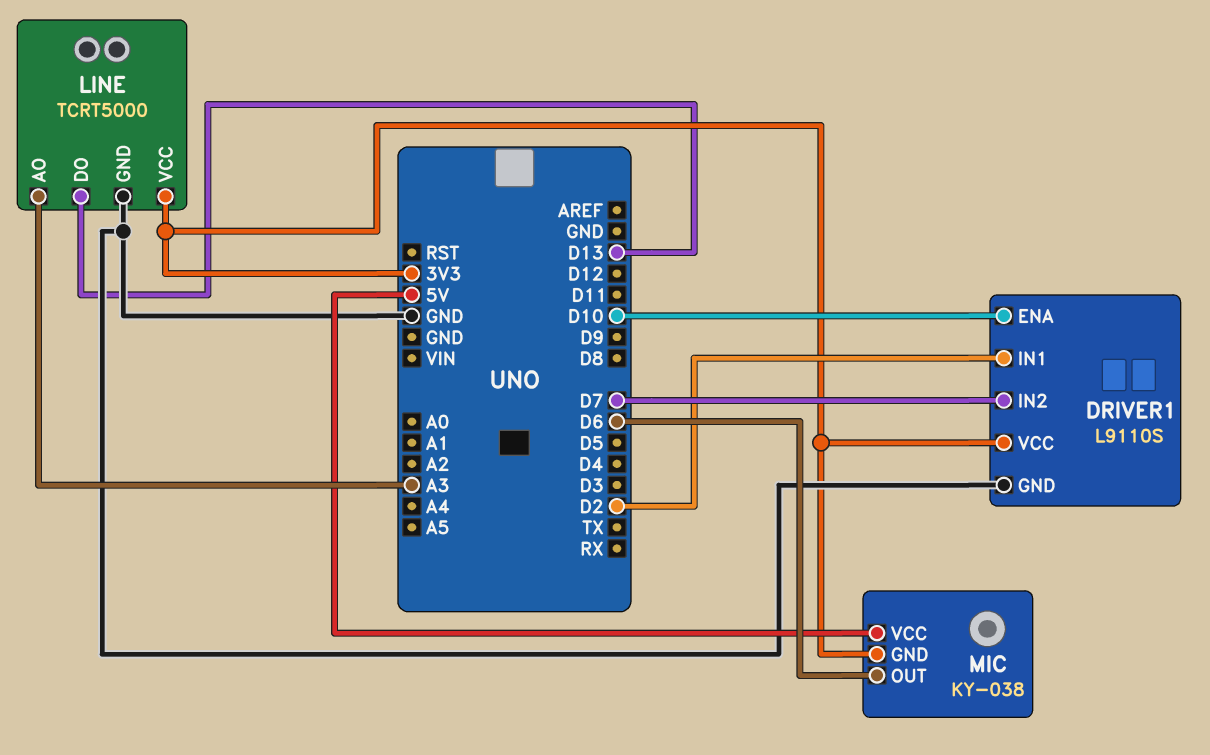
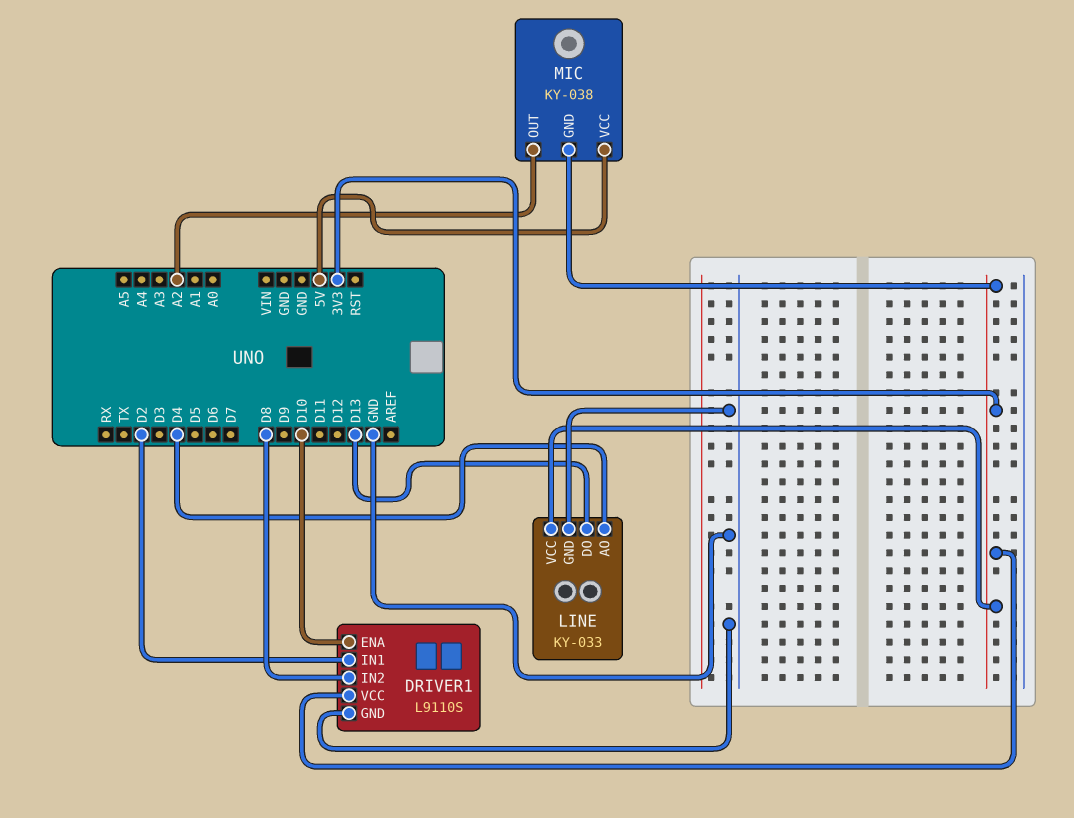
DRIVER1 pin IN2: D7 -> D8
LINE: TCRT5000 -> KY-033
LINE pin AO: A3 -> D4
MIC pin OUT: D6 -> A2

